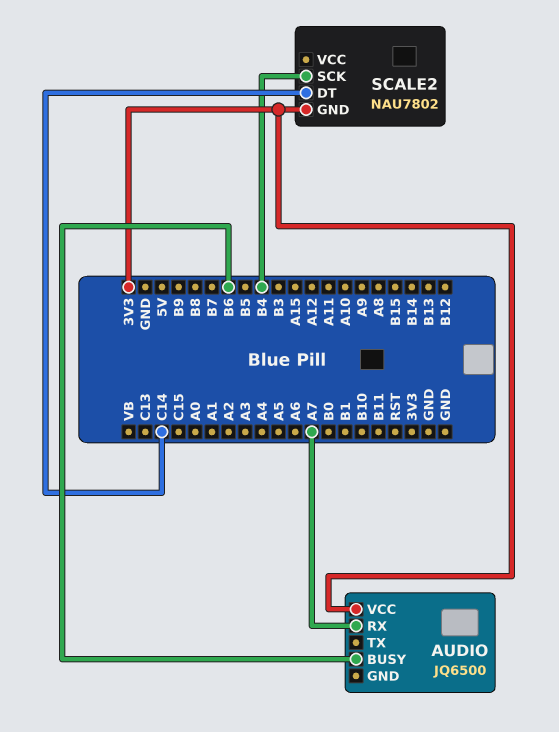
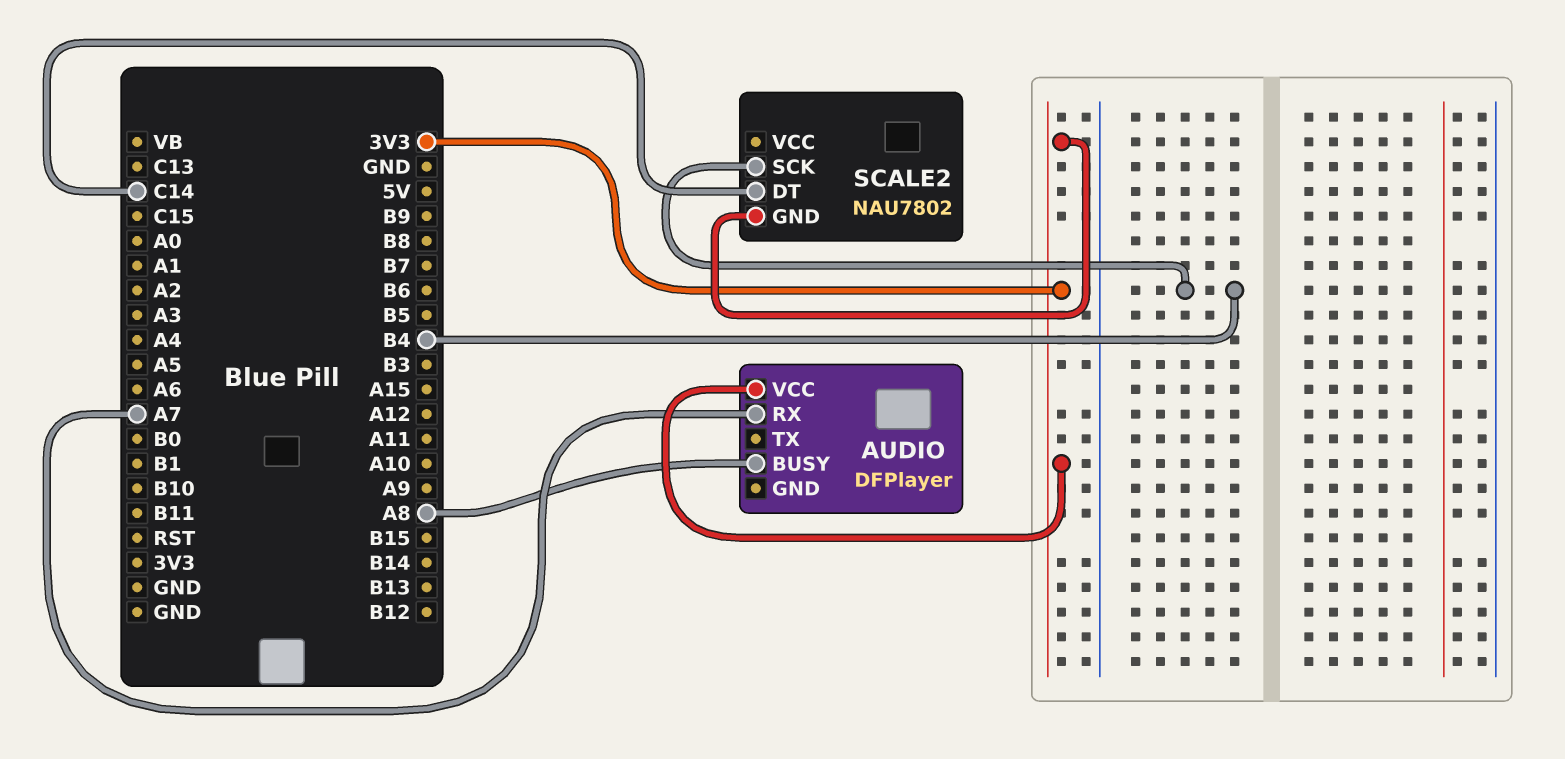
AUDIO: JQ6500 -> DFPlayer
AUDIO pin BUSY: B6 -> A8

